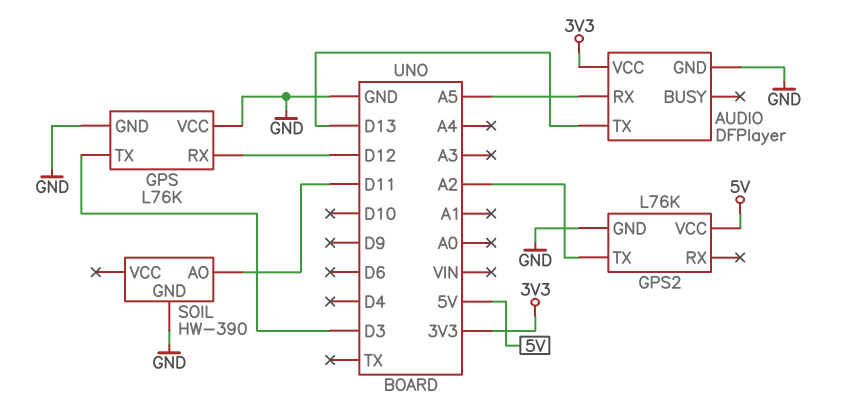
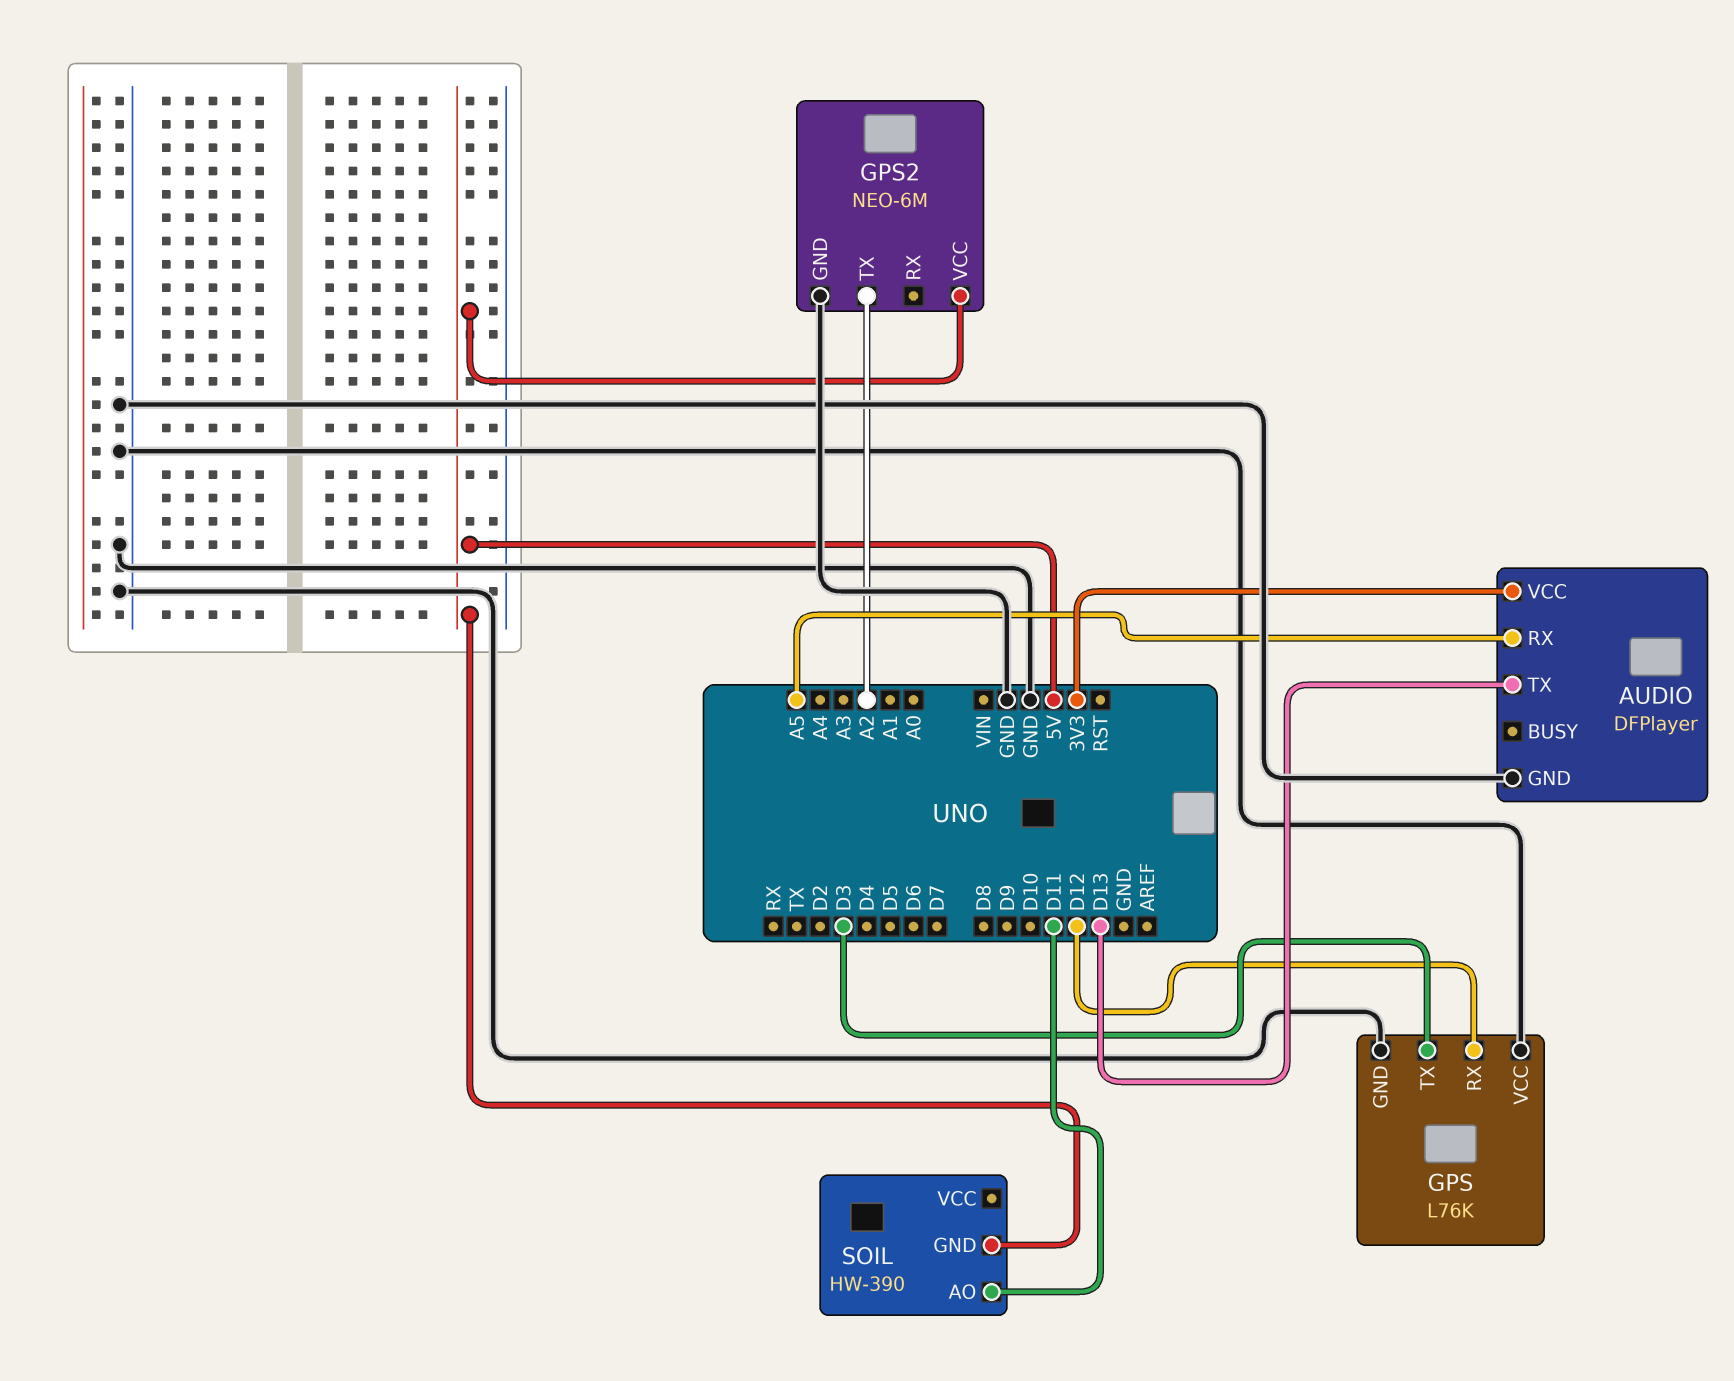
GPS2: L76K -> NEO-6M
SOIL pin GND: GND -> 5V

